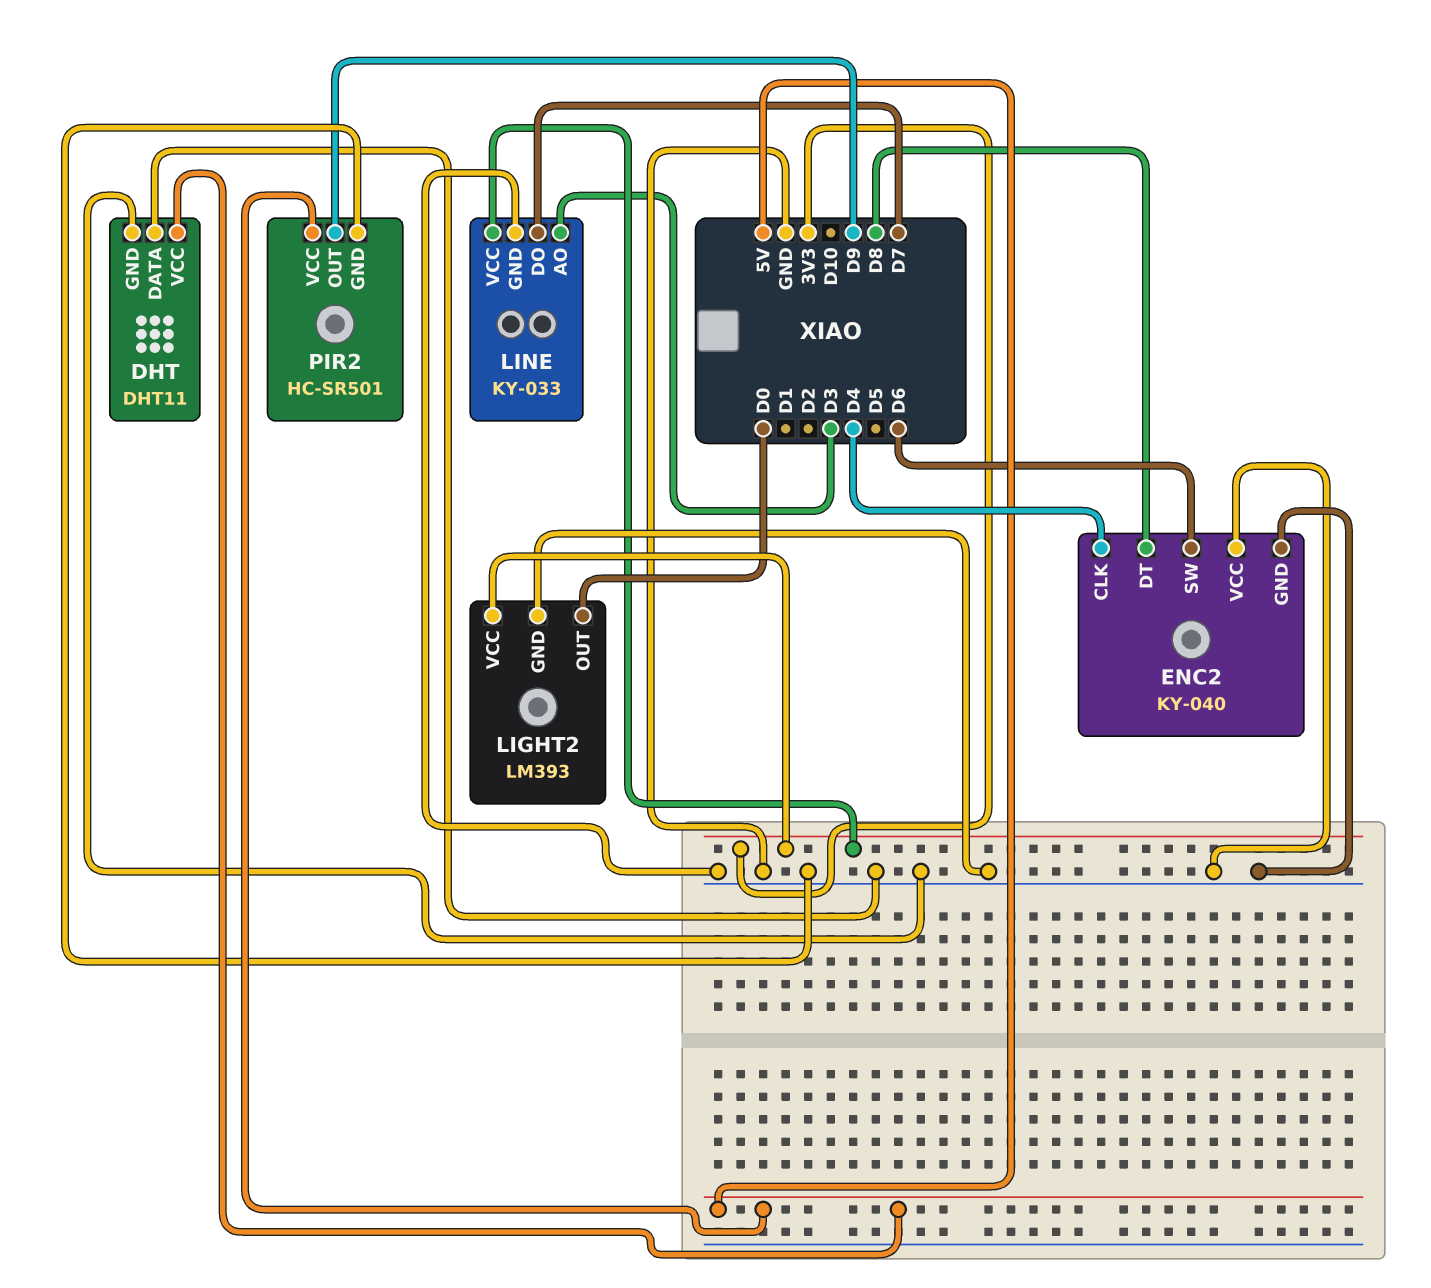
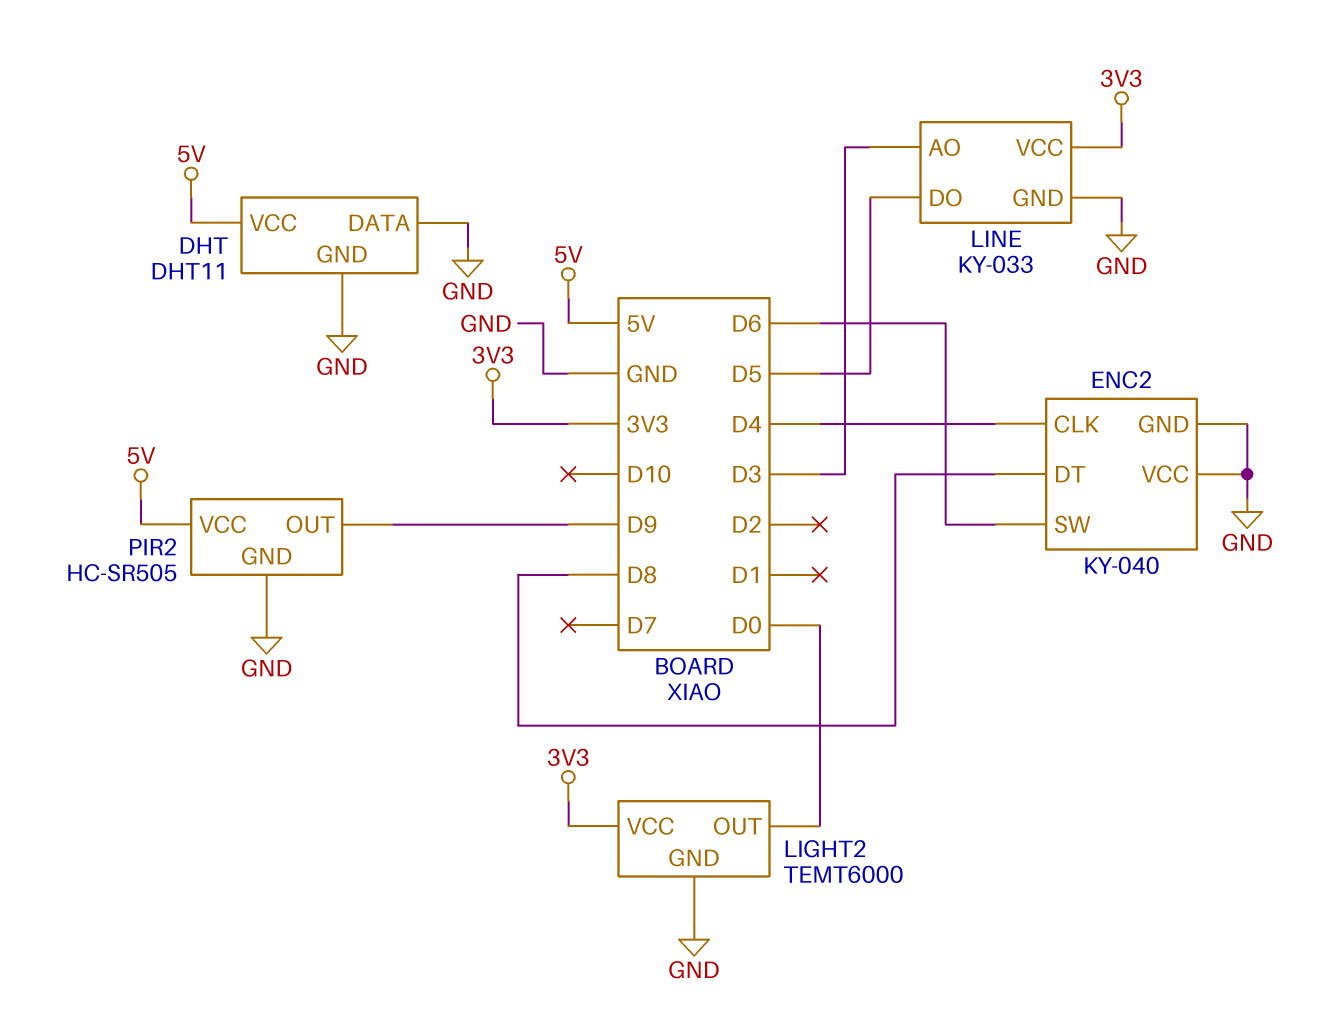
LIGHT2: LM393 -> TEMT6000
LINE pin DO: D7 -> D5
PIR2: HC-SR501 -> HC-SR505

